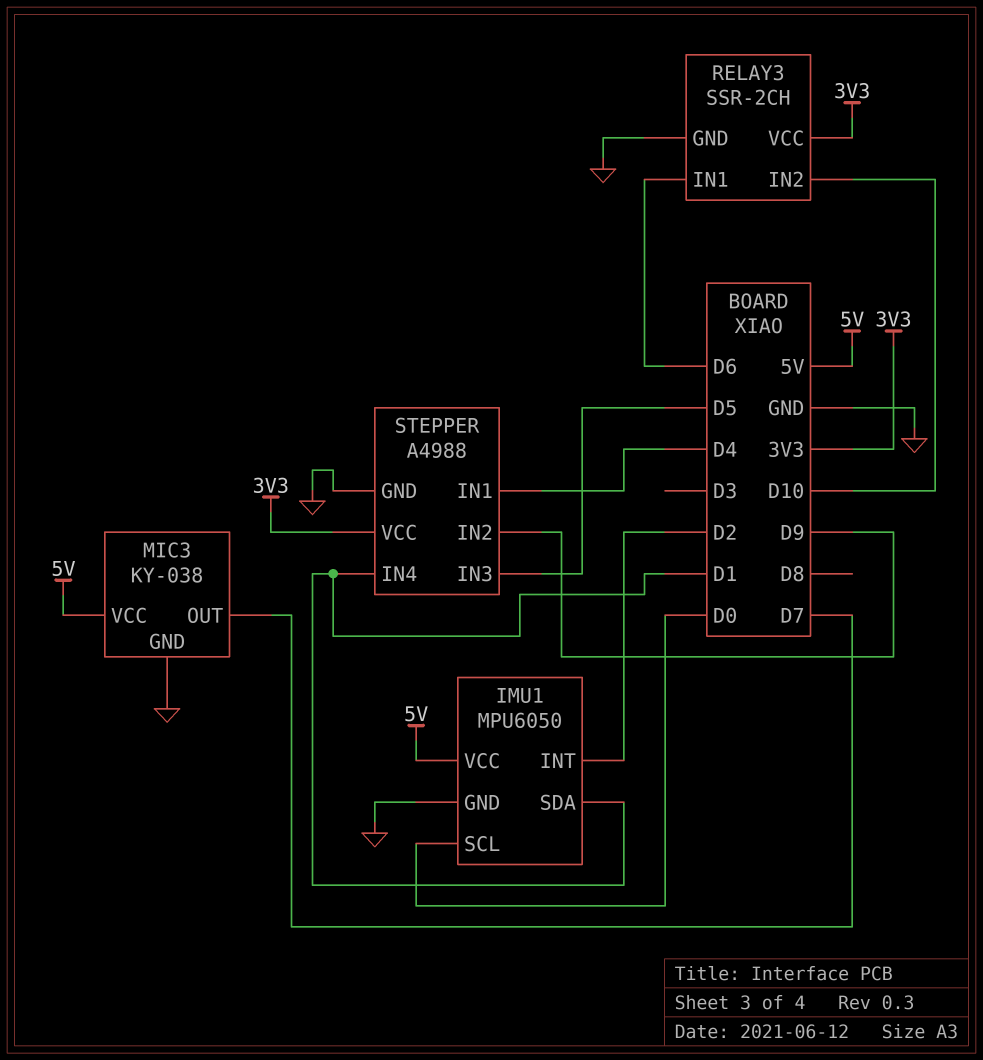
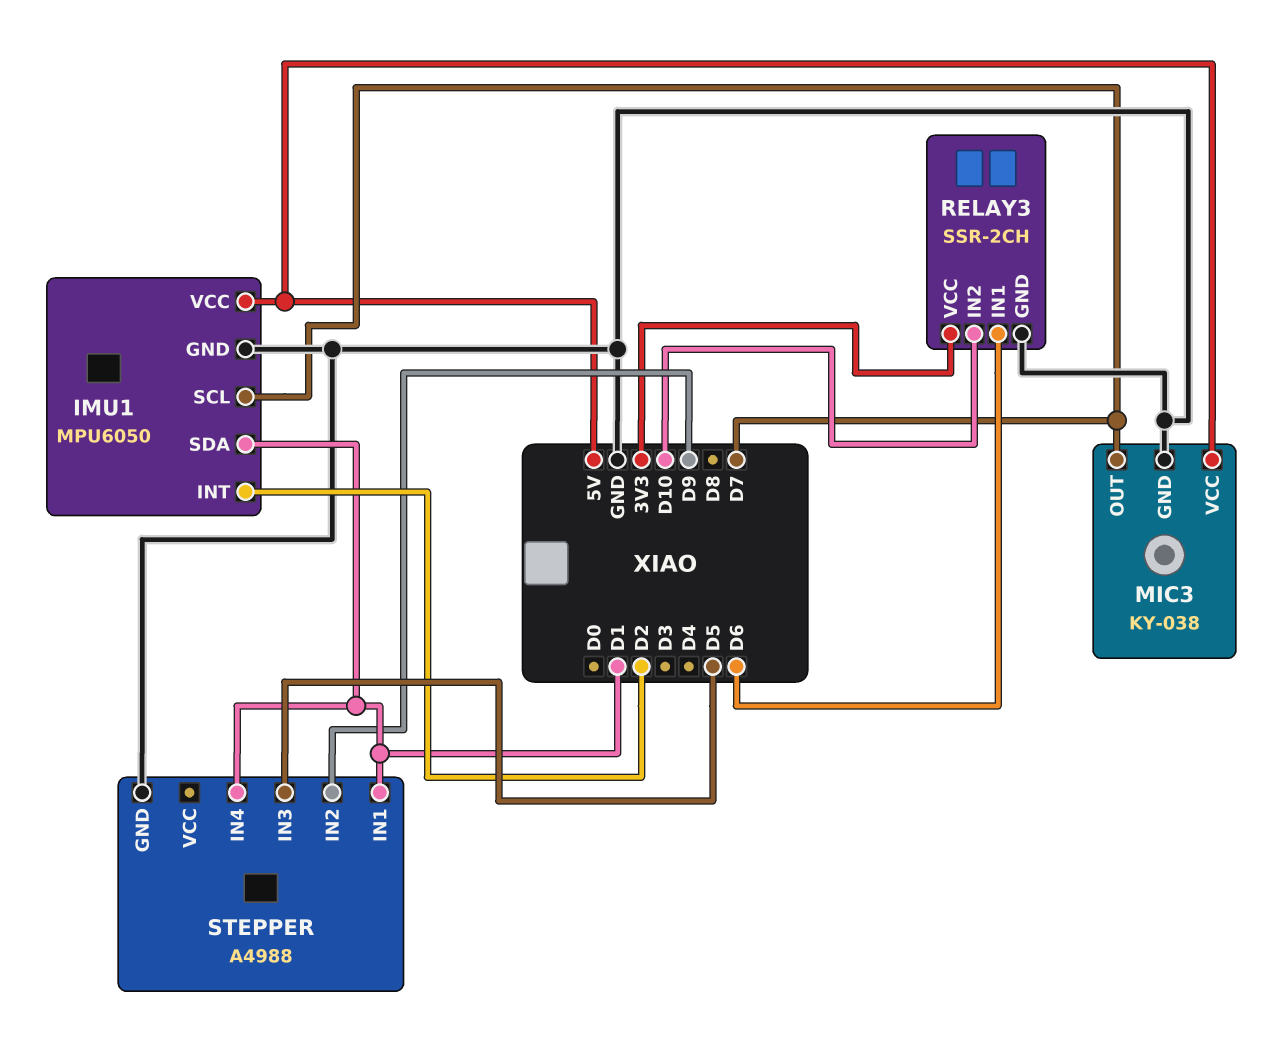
IMU1 pin SCL: D0 -> D7
STEPPER pin IN1: D4 -> D1
STEPPER pin VCC: 3V3 -> none

